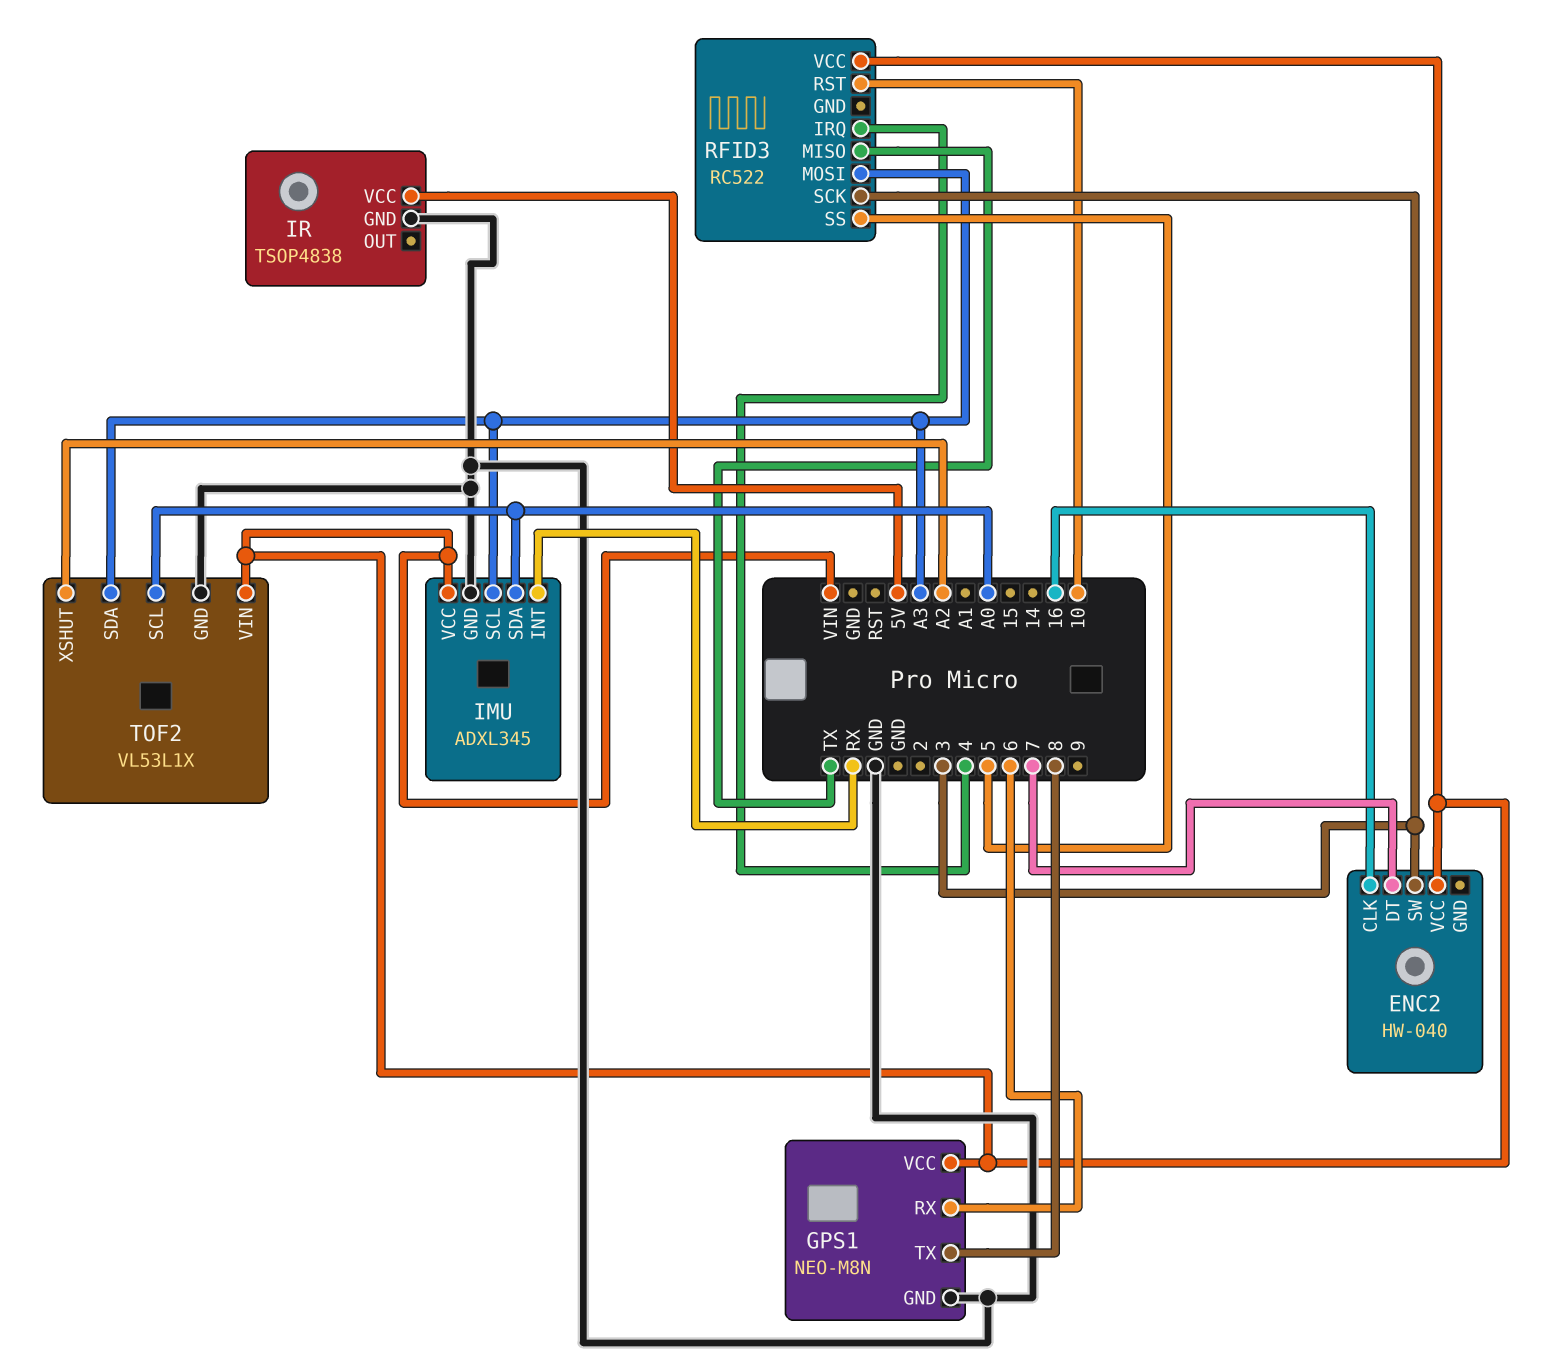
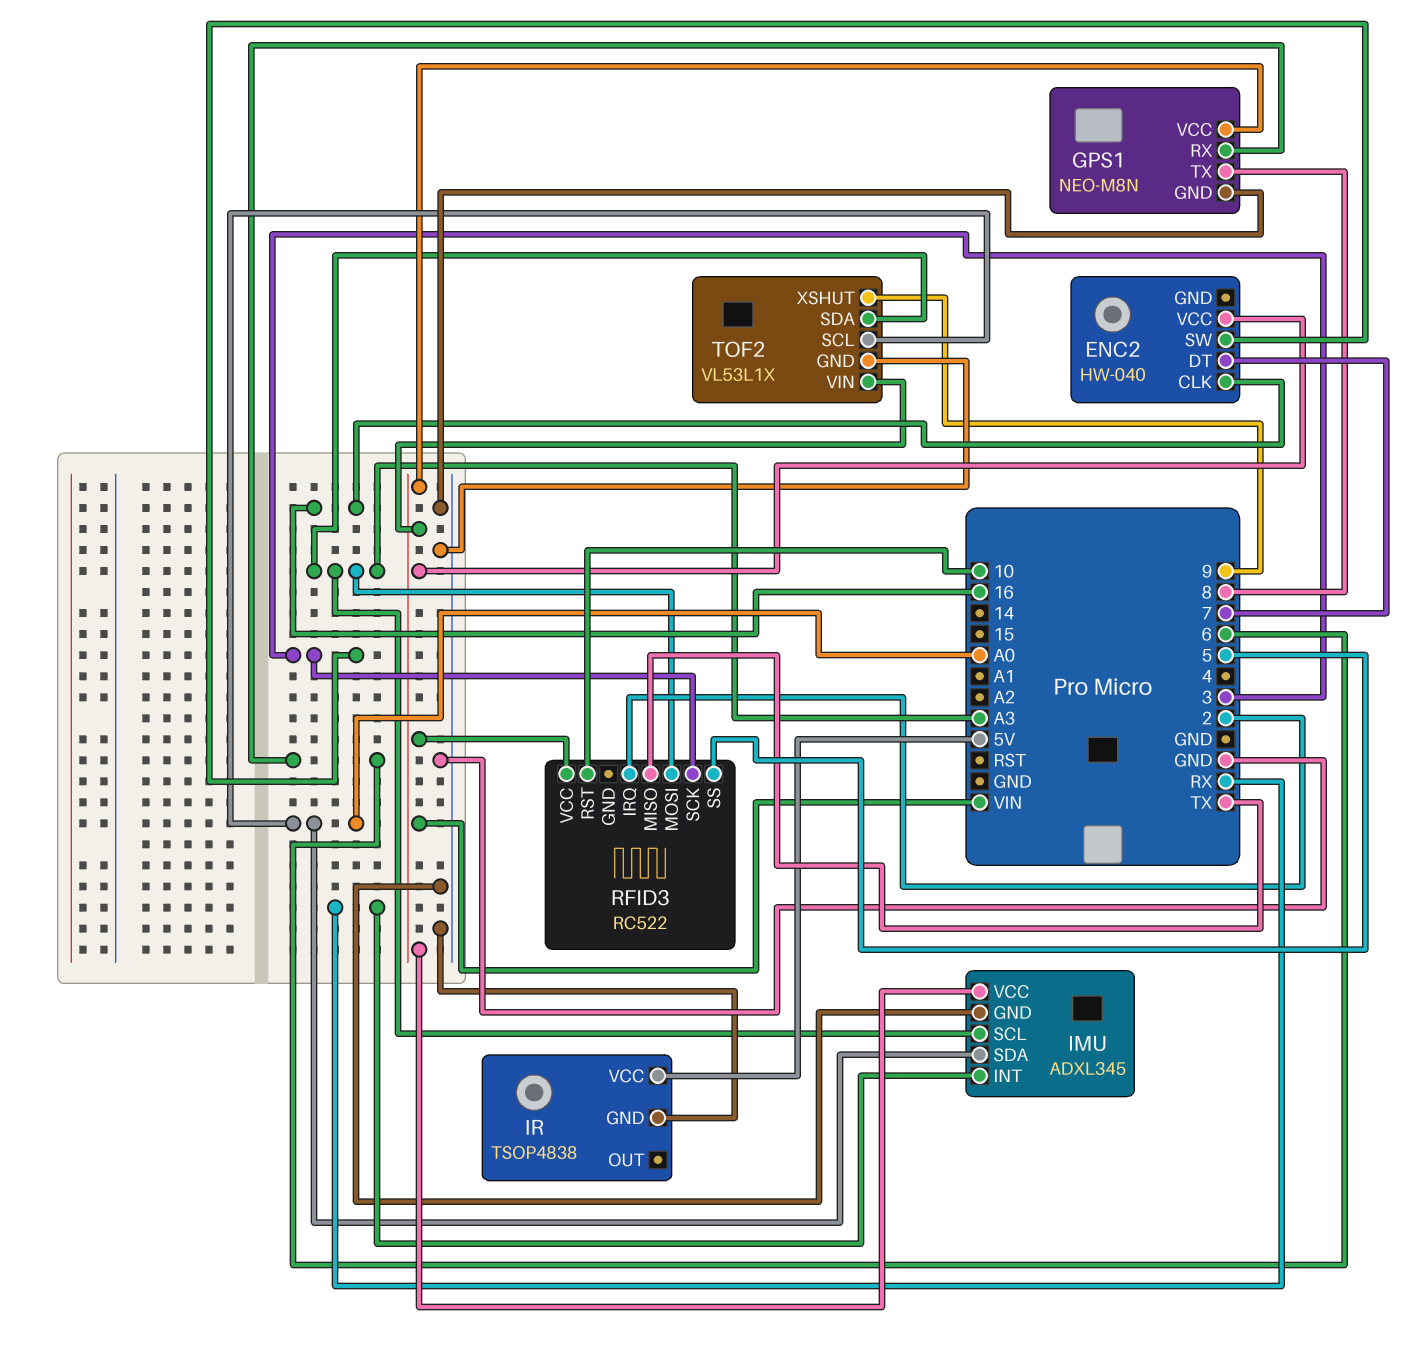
RFID3 pin IRQ: 4 -> 2
TOF2 pin XSHUT: A2 -> 9

